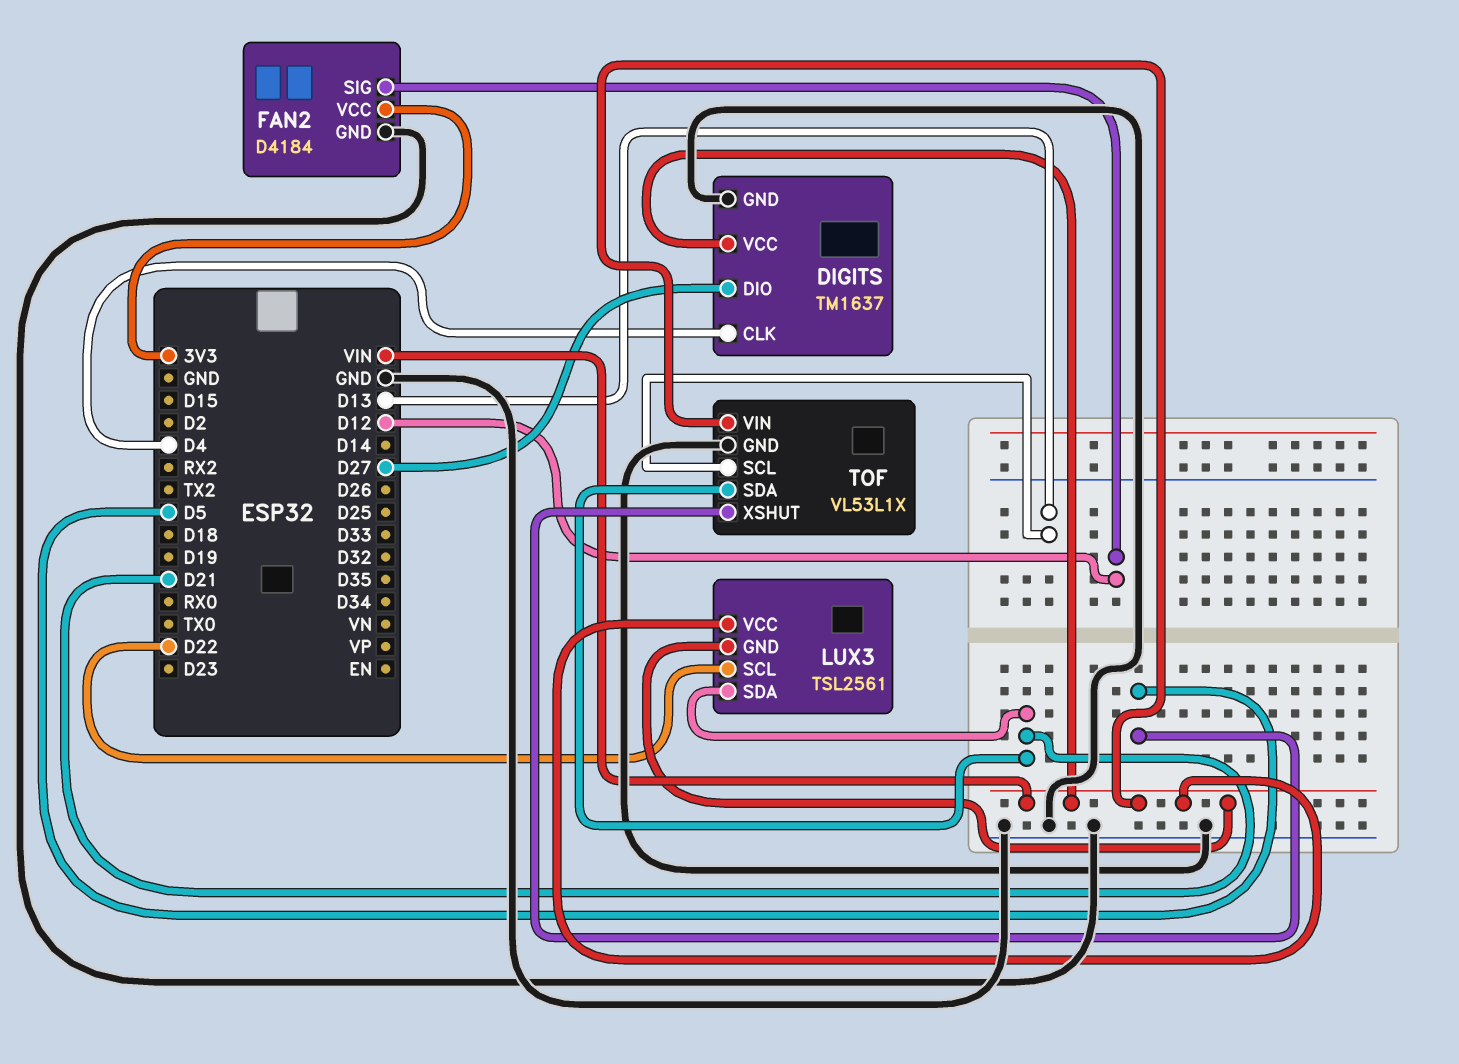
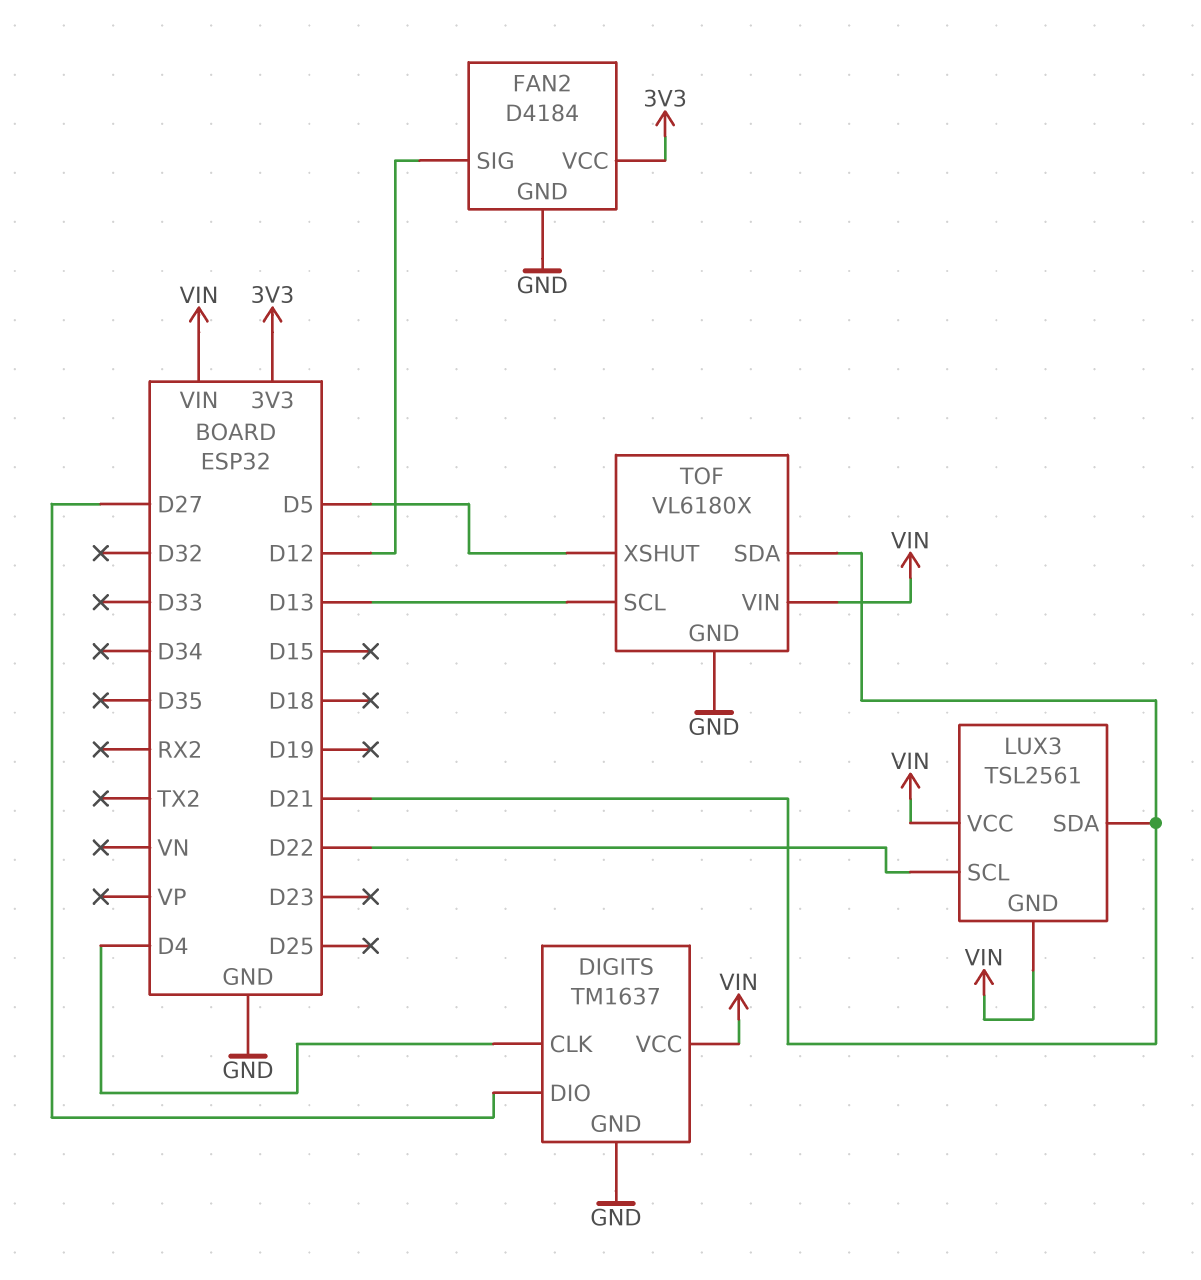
TOF: VL53L1X -> VL6180X

